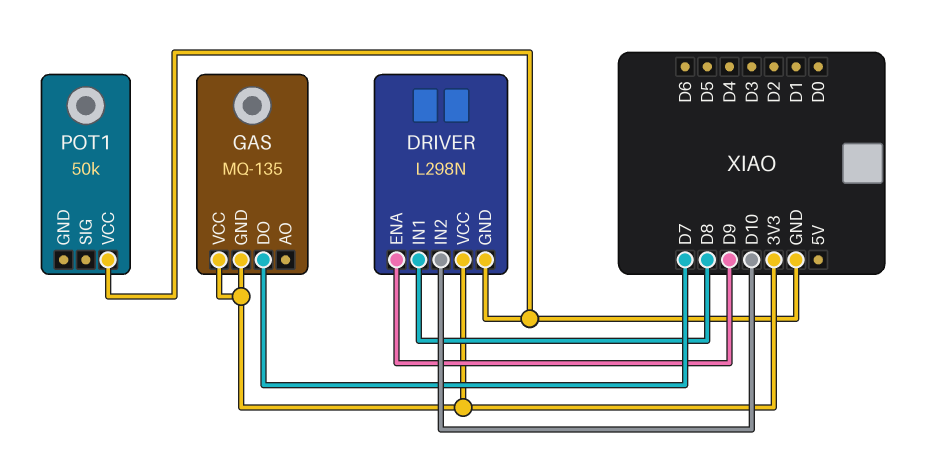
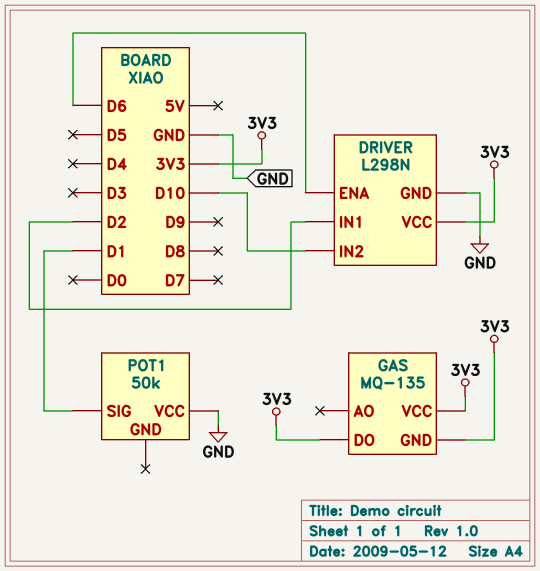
DRIVER pin ENA: D9 -> D6
DRIVER pin IN1: D8 -> D2
GAS pin DO: D7 -> 3V3
POT1 pin SIG: none -> D1

